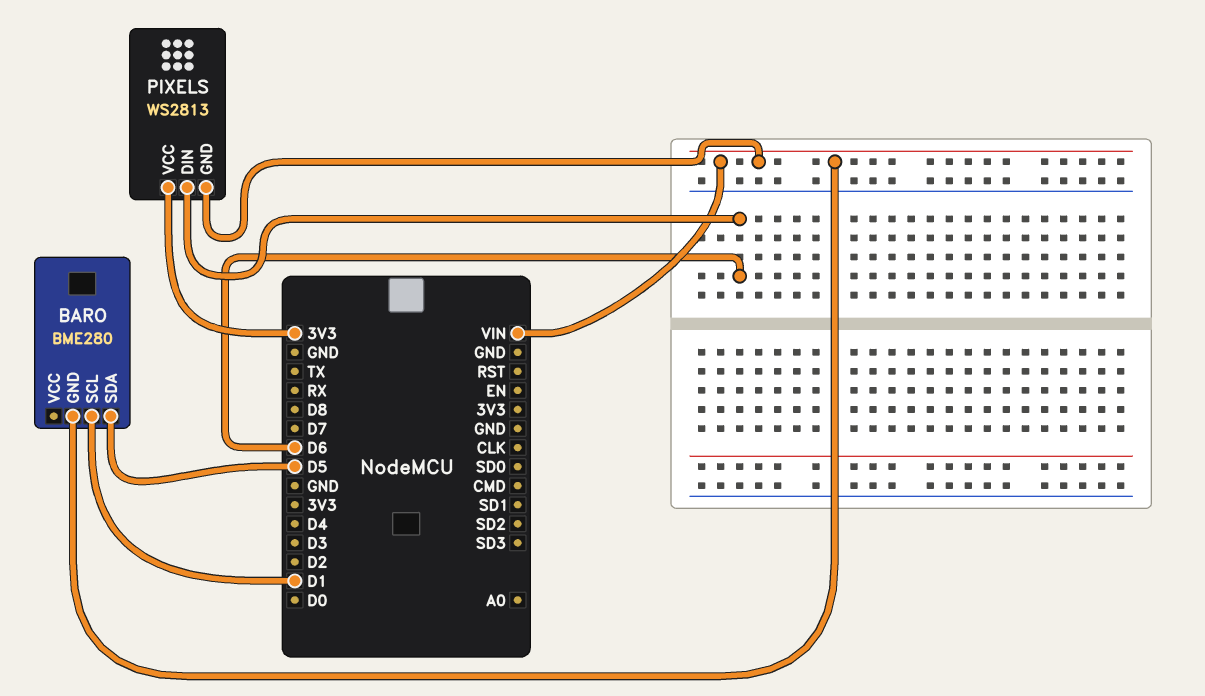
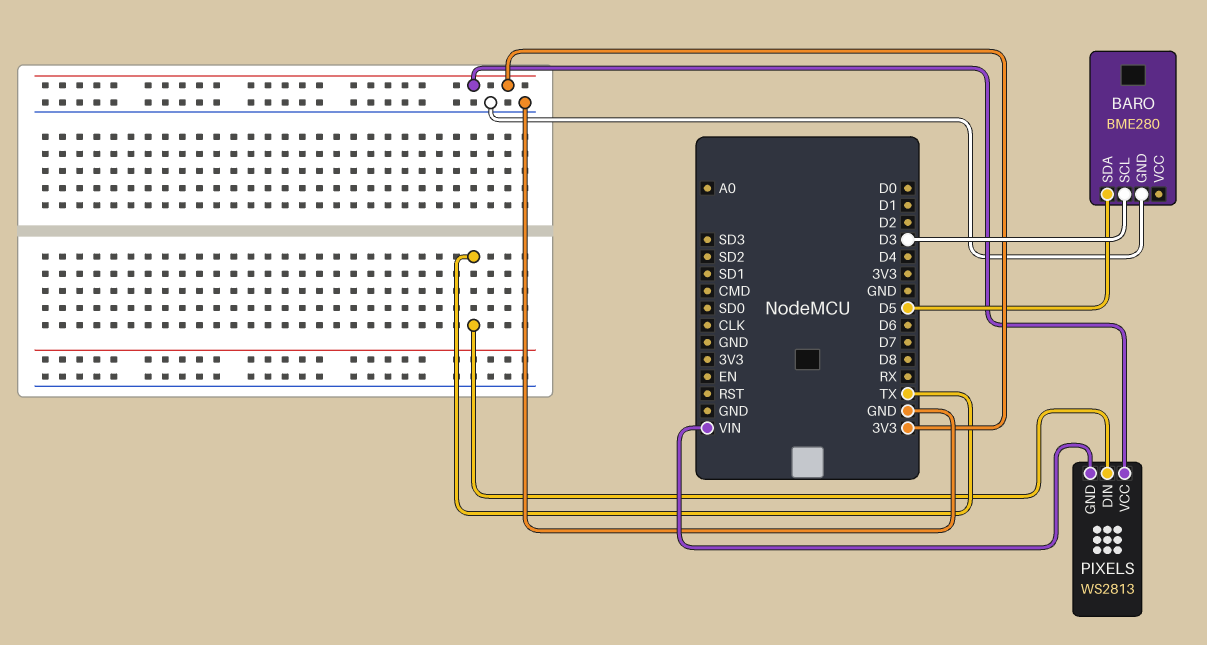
BARO pin GND: VIN -> GND
BARO pin SCL: D1 -> D3
PIXELS pin DIN: D6 -> TX

